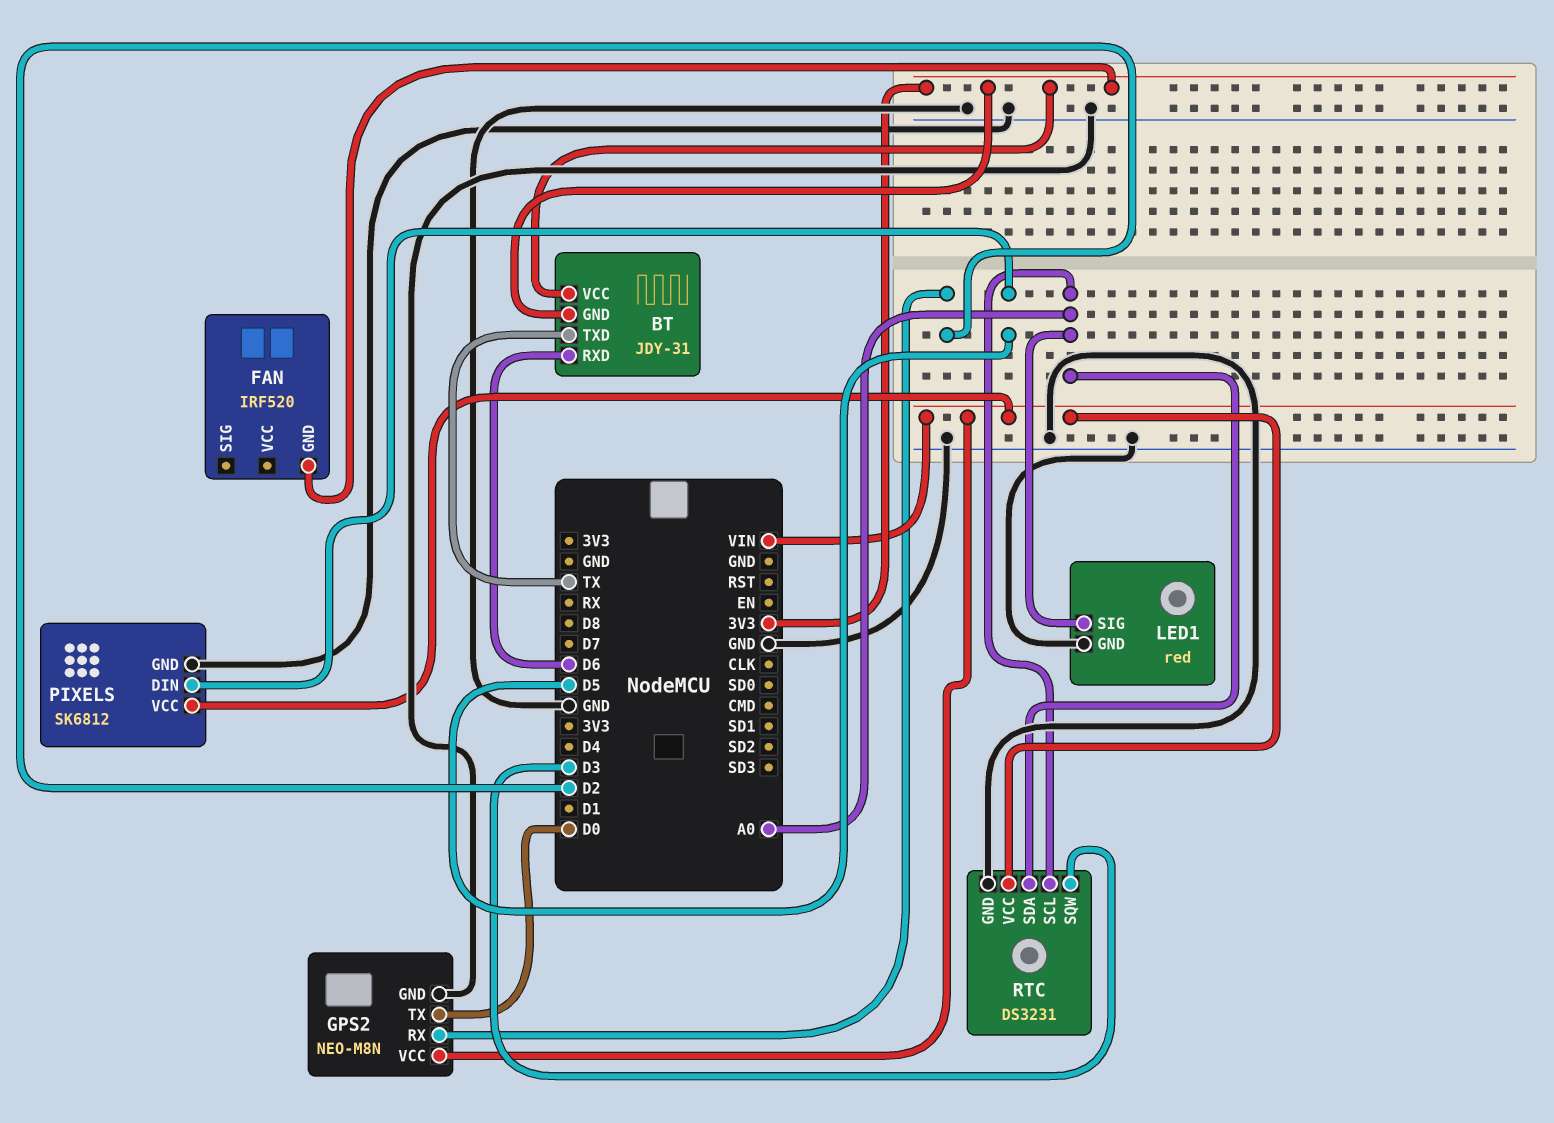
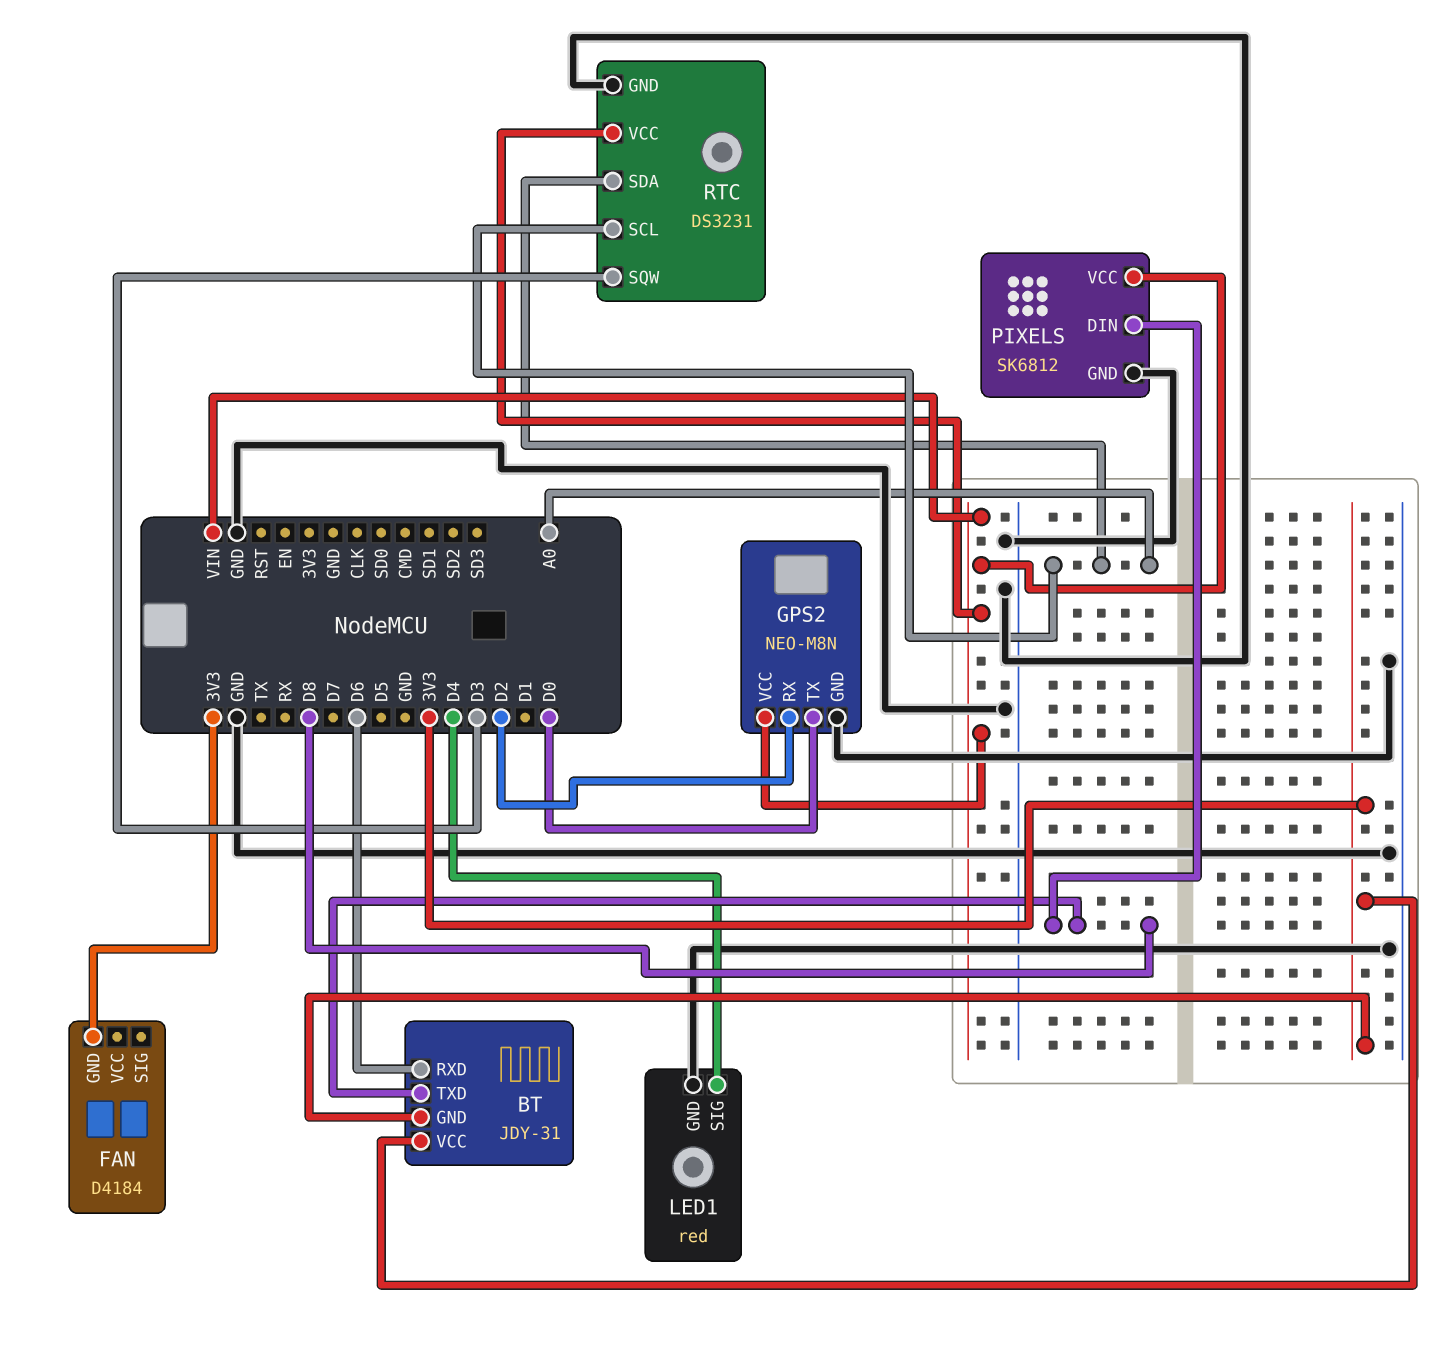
BT pin TXD: TX -> D8
FAN: IRF520 -> D4184
LED1 pin SIG: A0 -> D4
PIXELS pin DIN: D5 -> D8

